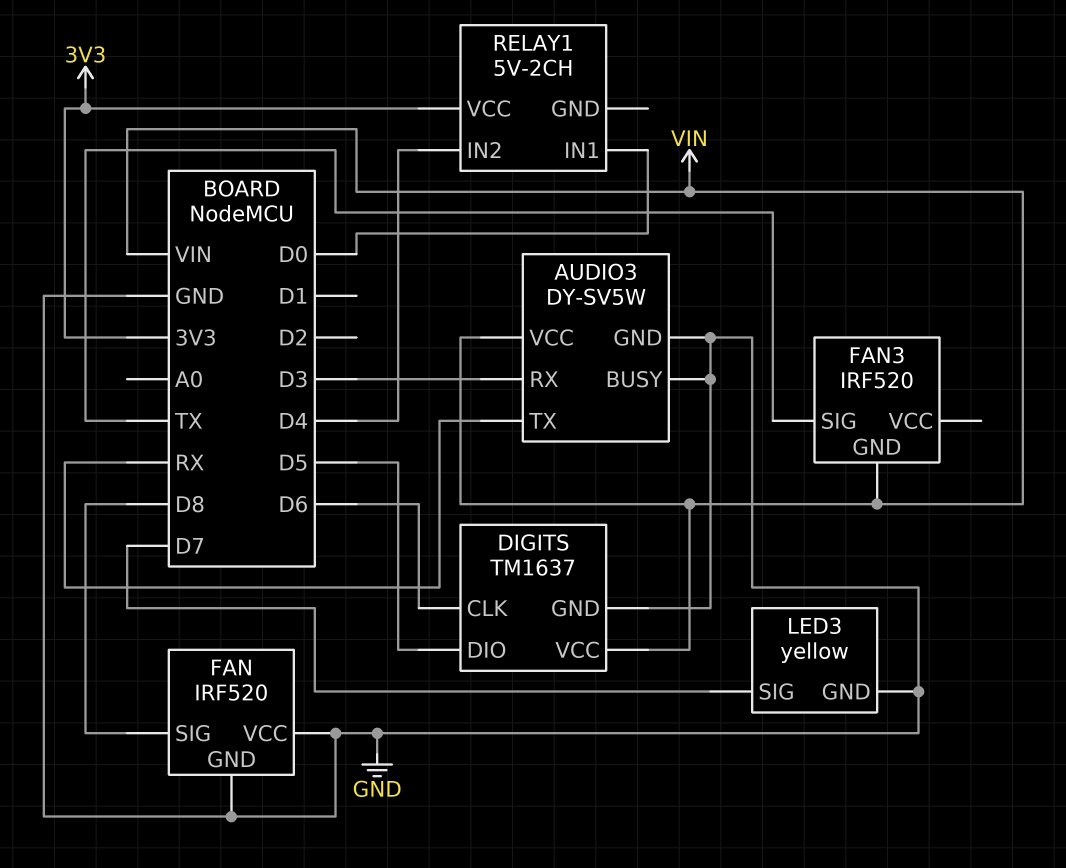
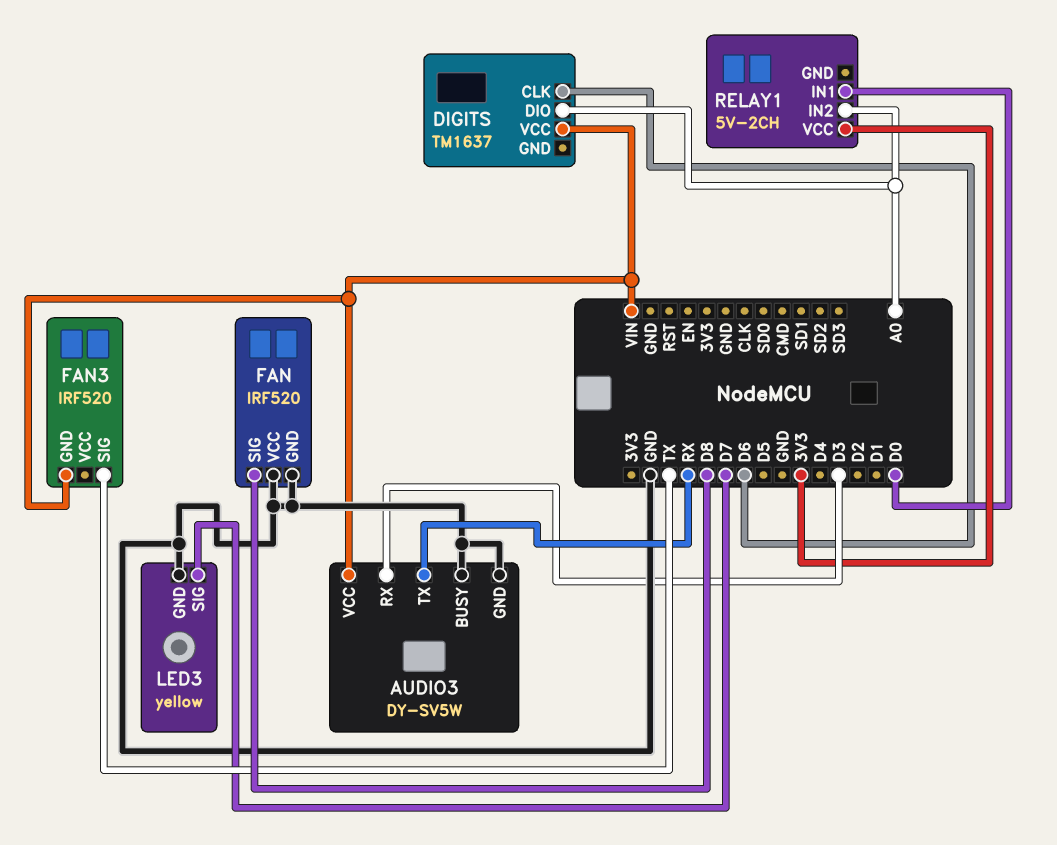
DIGITS pin DIO: D5 -> A0
DIGITS pin GND: GND -> none
RELAY1 pin IN2: D4 -> A0

